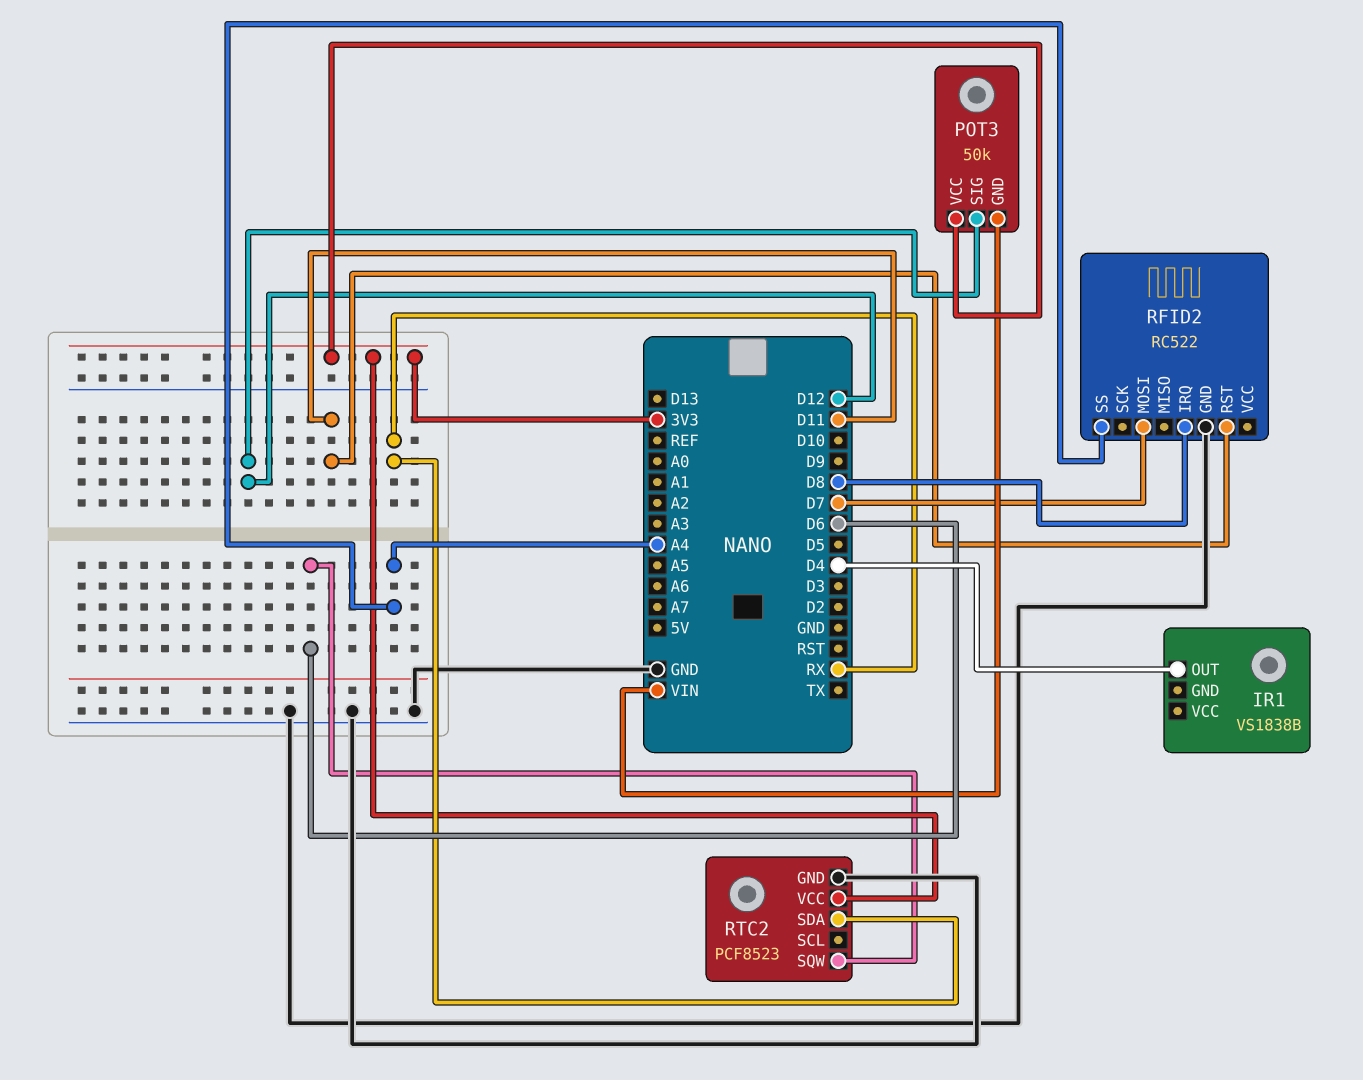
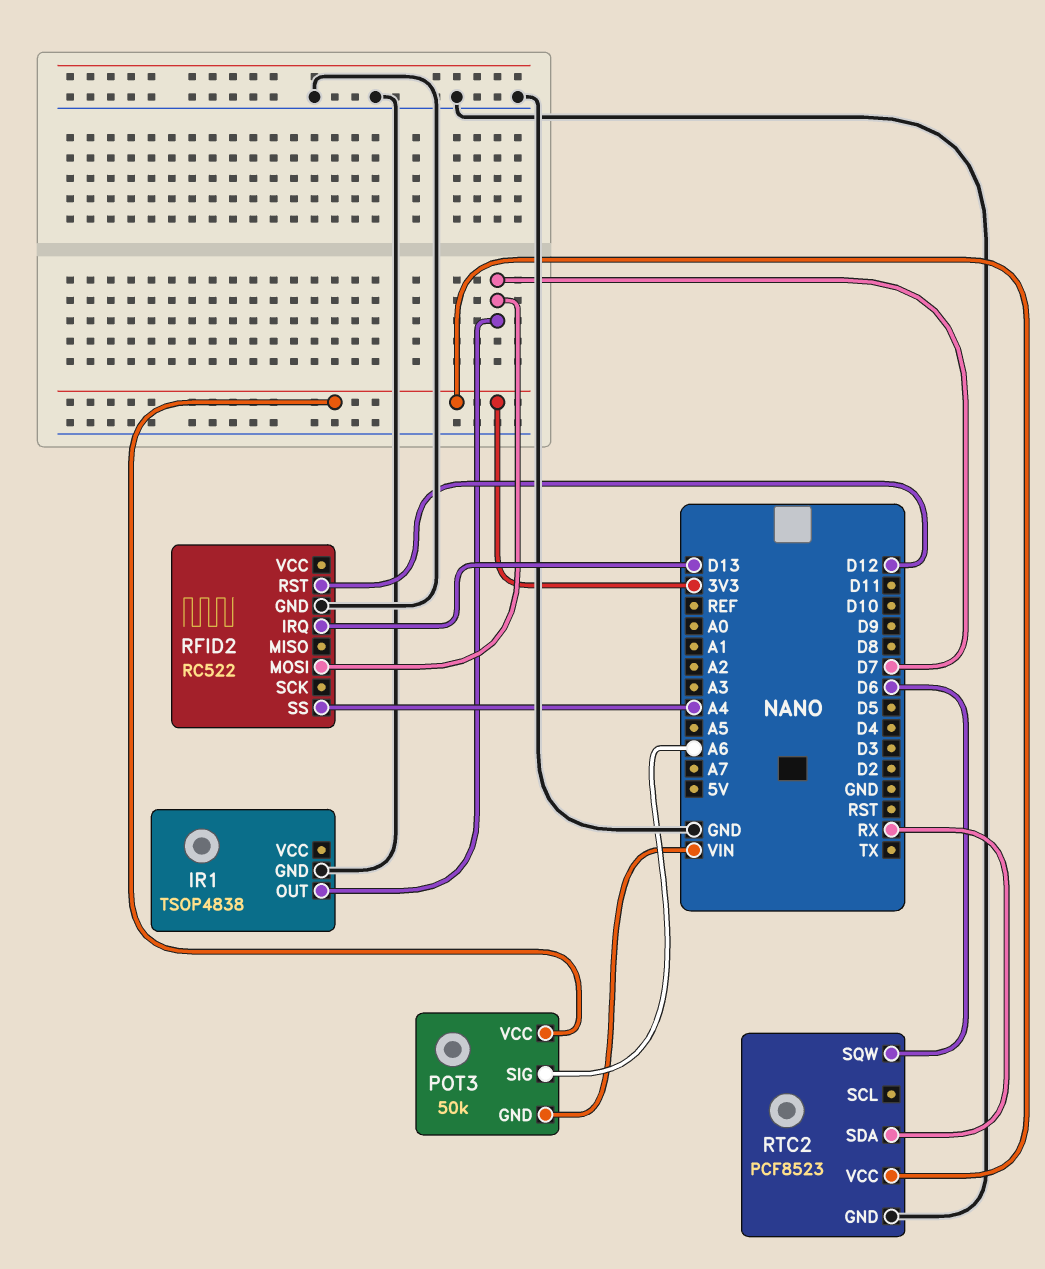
IR1: VS1838B -> TSOP4838
IR1 pin GND: none -> GND
IR1 pin OUT: D4 -> D7
POT3 pin SIG: D12 -> A6
RFID2 pin IRQ: D8 -> D13
RFID2 pin RST: D11 -> D12

